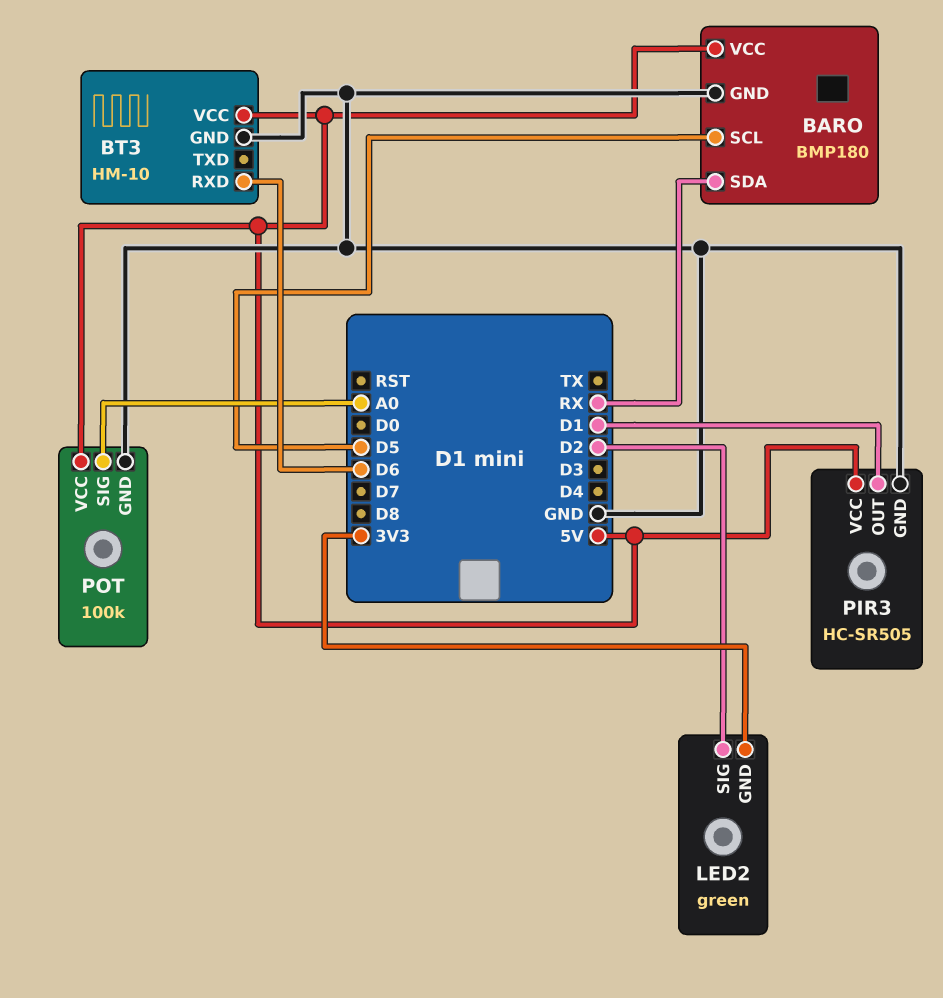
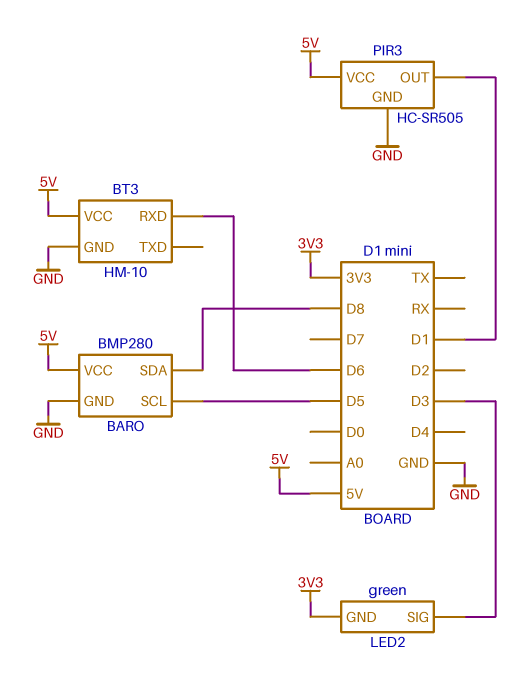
BARO: BMP180 -> BMP280
BARO pin SDA: RX -> D8
LED2 pin SIG: D2 -> D3
POT: 100k -> none
POT pin GND: GND -> none
POT pin SIG: A0 -> none
POT pin VCC: 5V -> none

